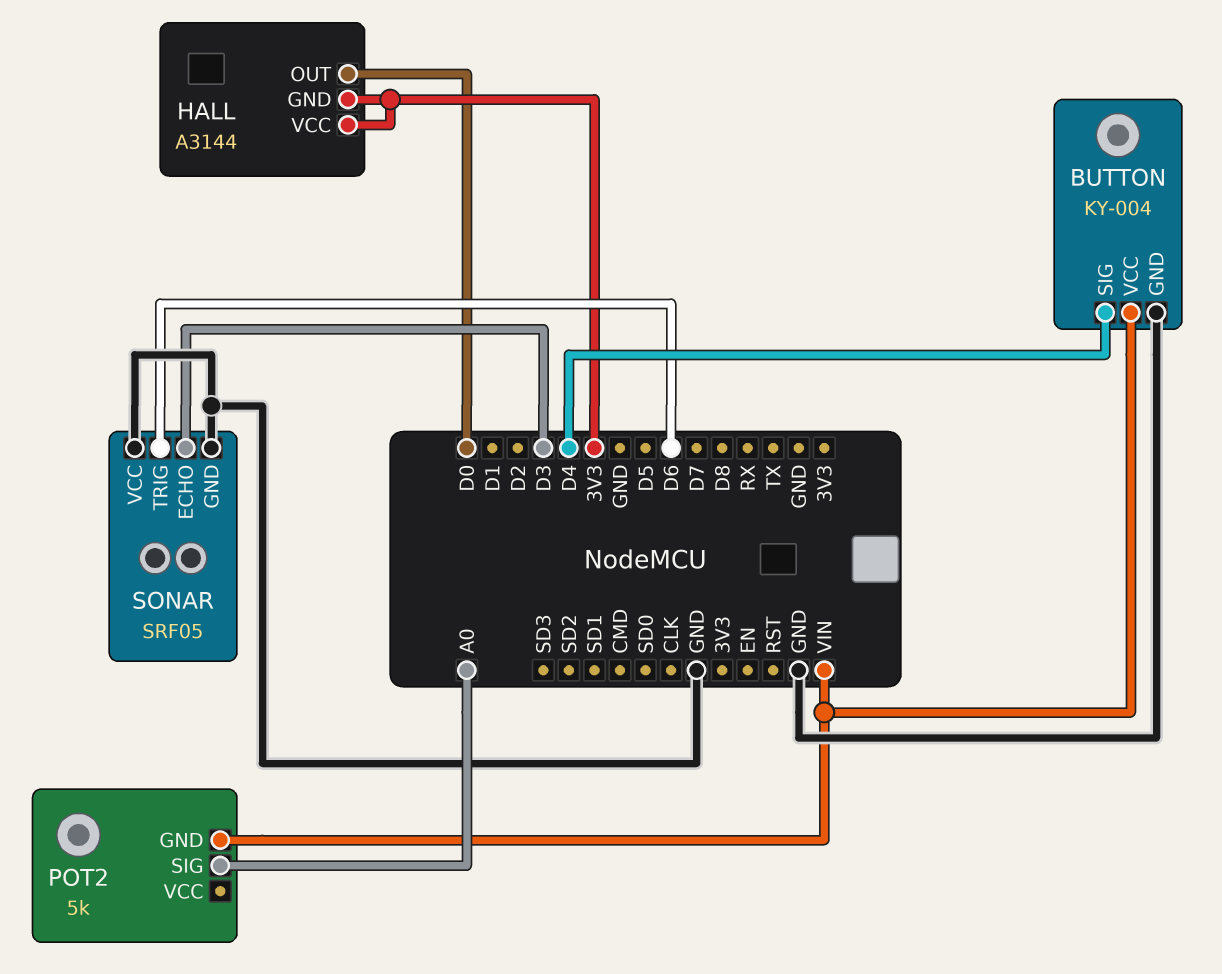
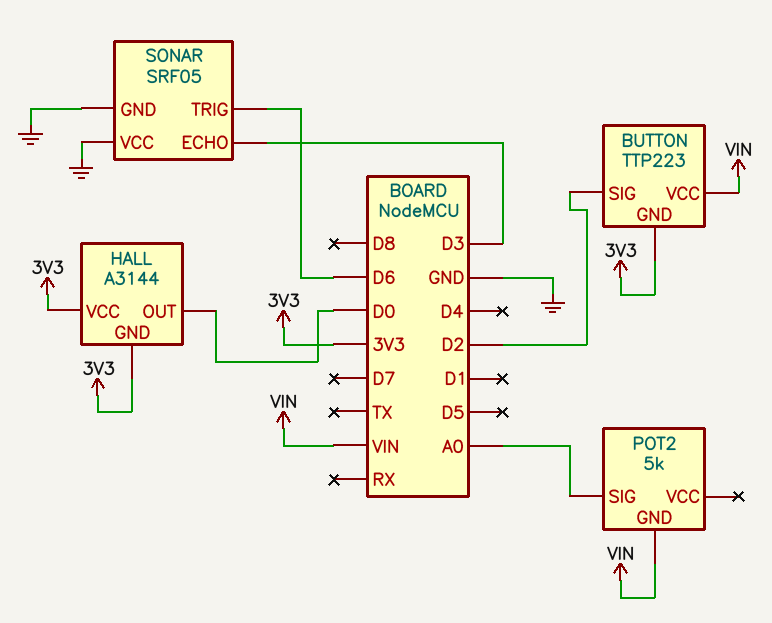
BUTTON: KY-004 -> TTP223
BUTTON pin GND: GND -> 3V3
BUTTON pin SIG: D4 -> D2

